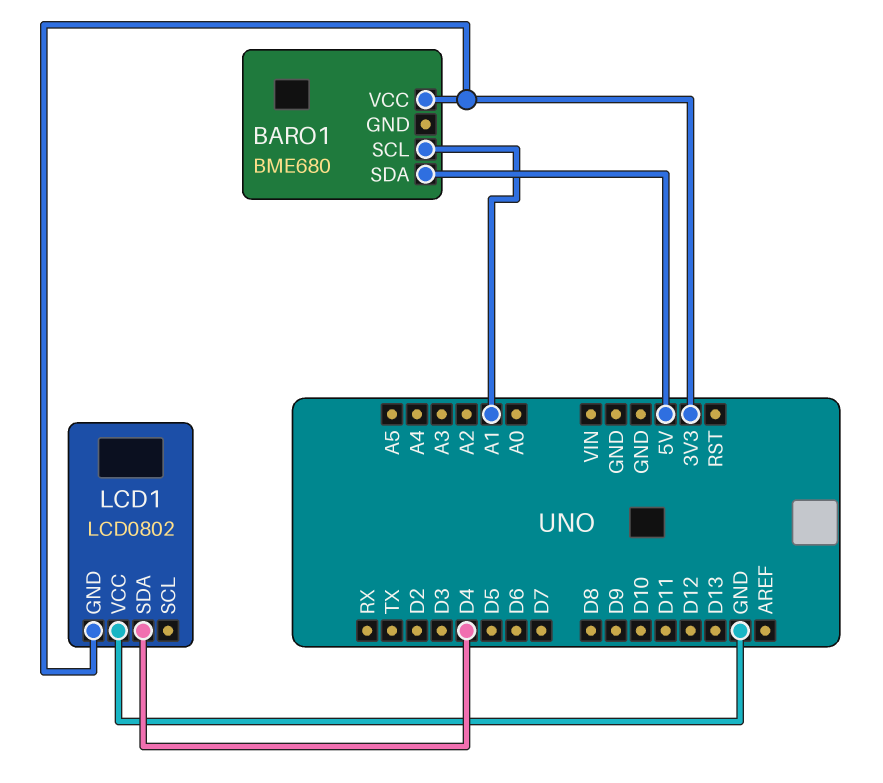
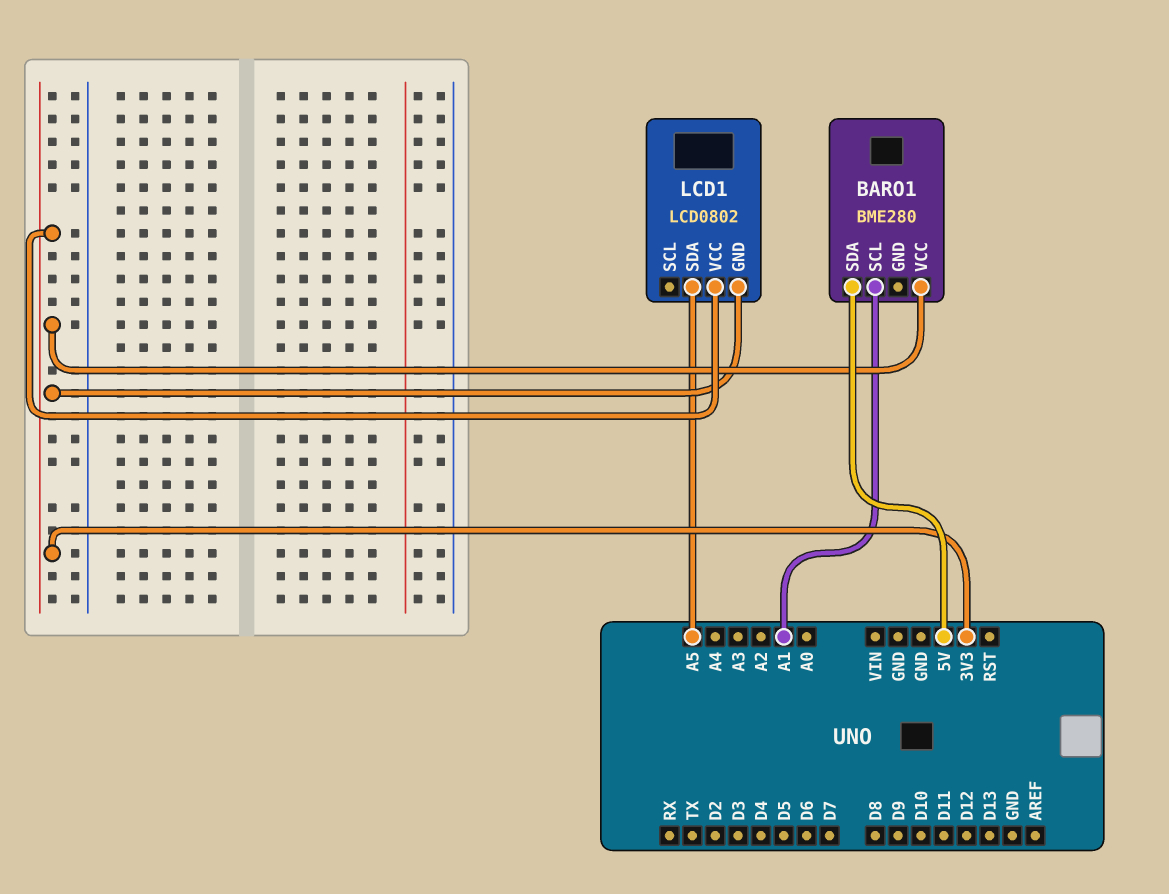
BARO1: BME680 -> BME280
LCD1 pin SDA: D4 -> A5
LCD1 pin VCC: GND -> 3V3

